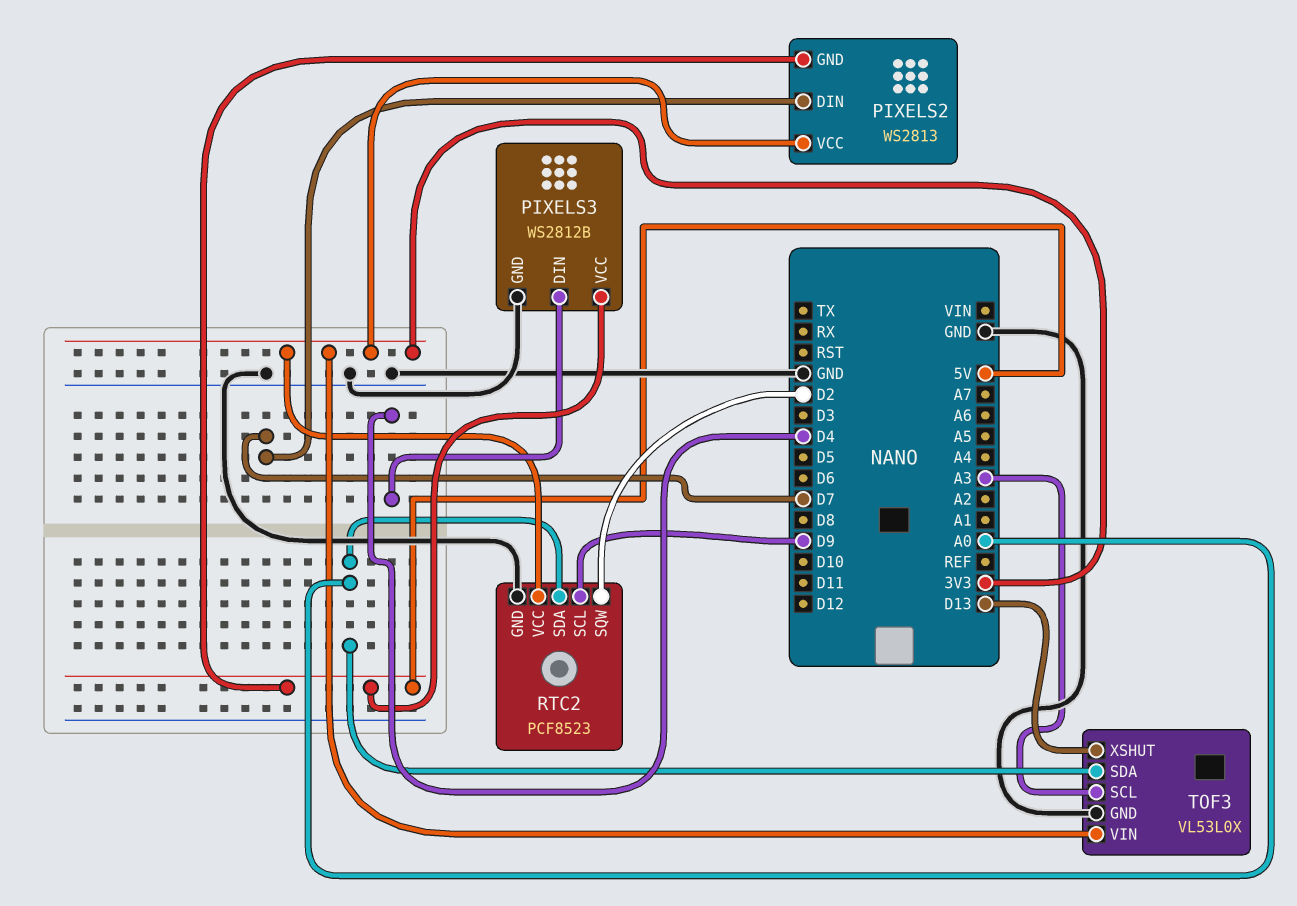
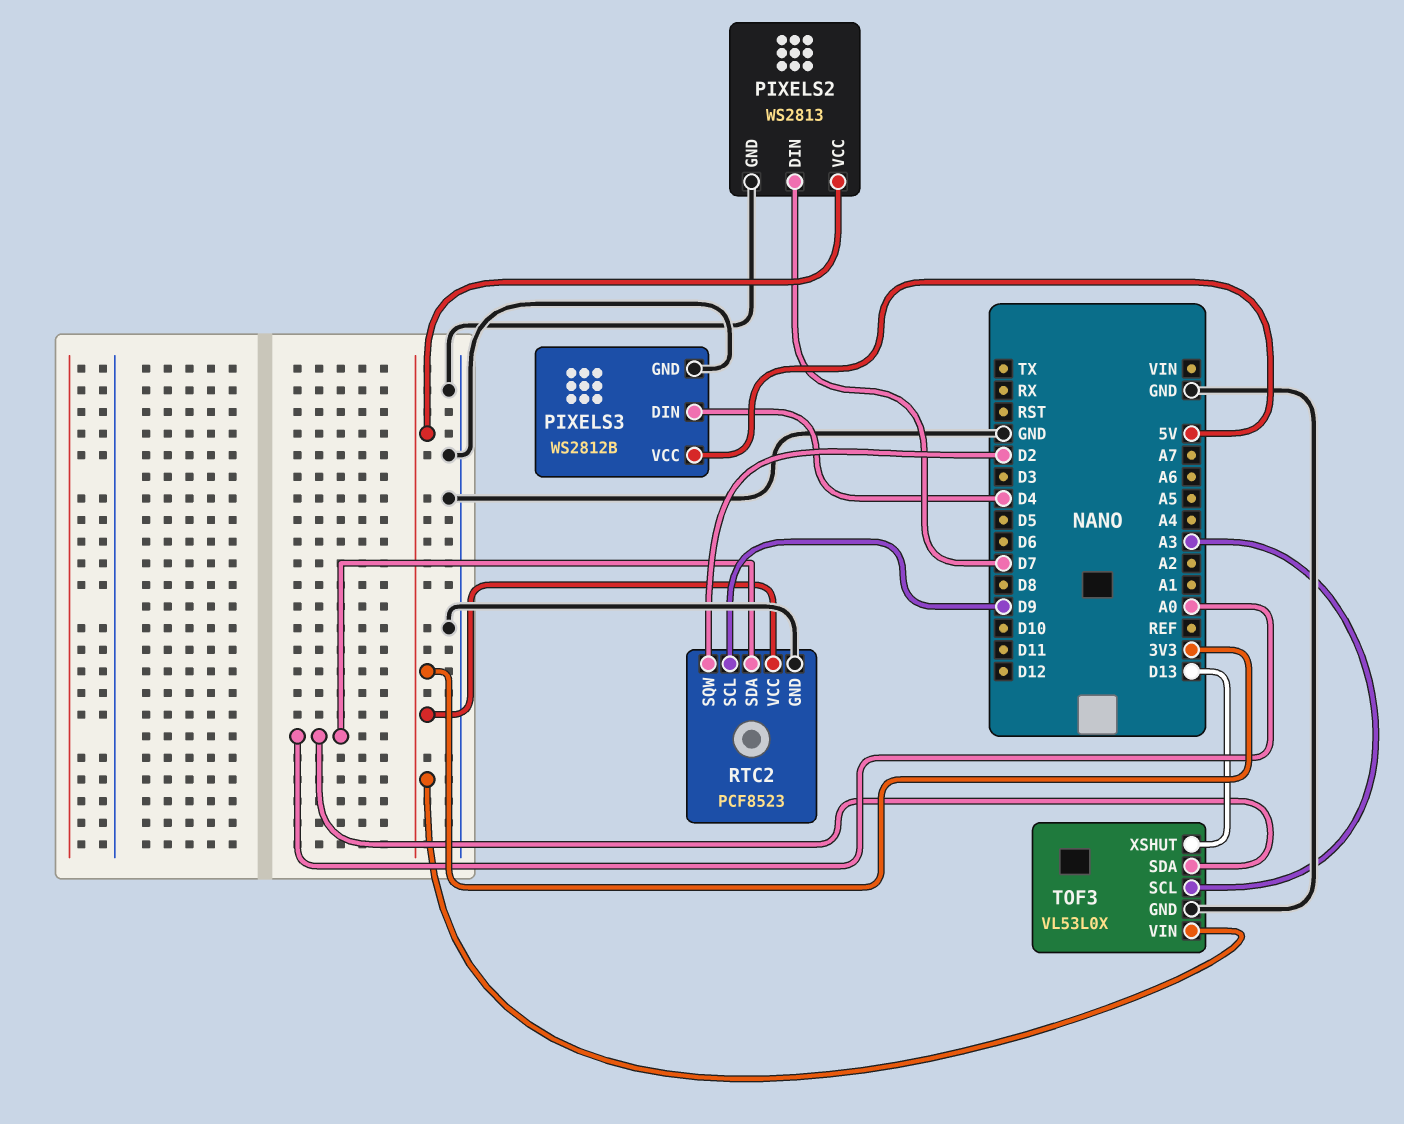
PIXELS2 pin GND: 5V -> GND

